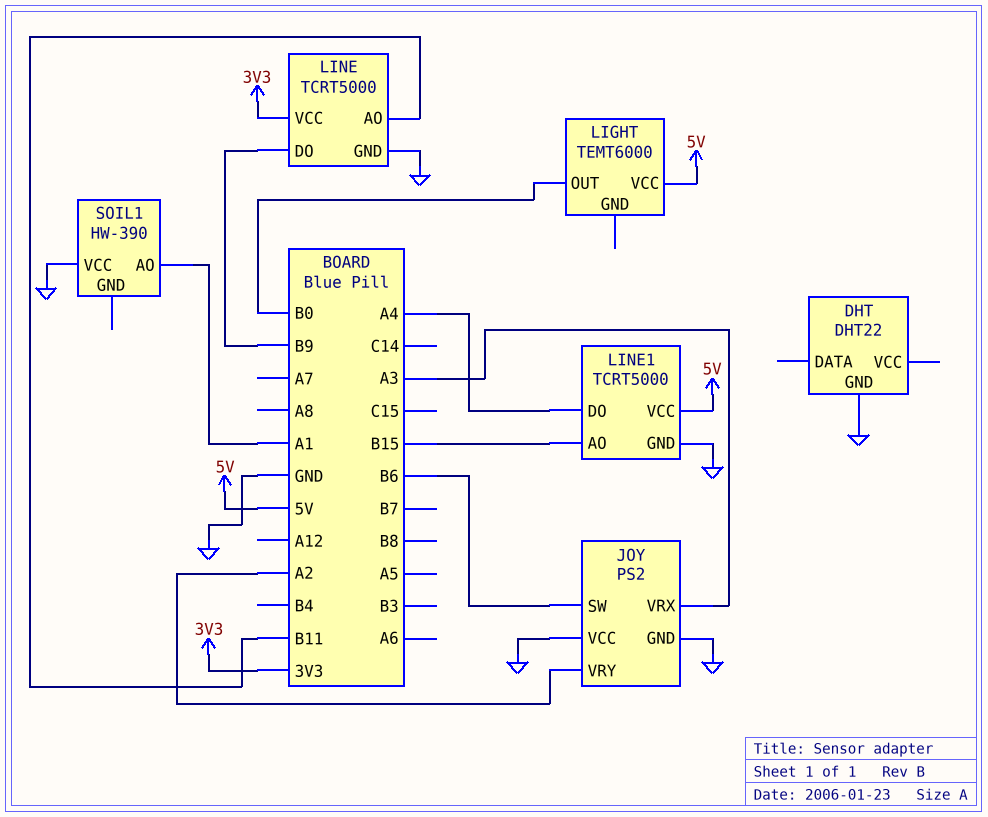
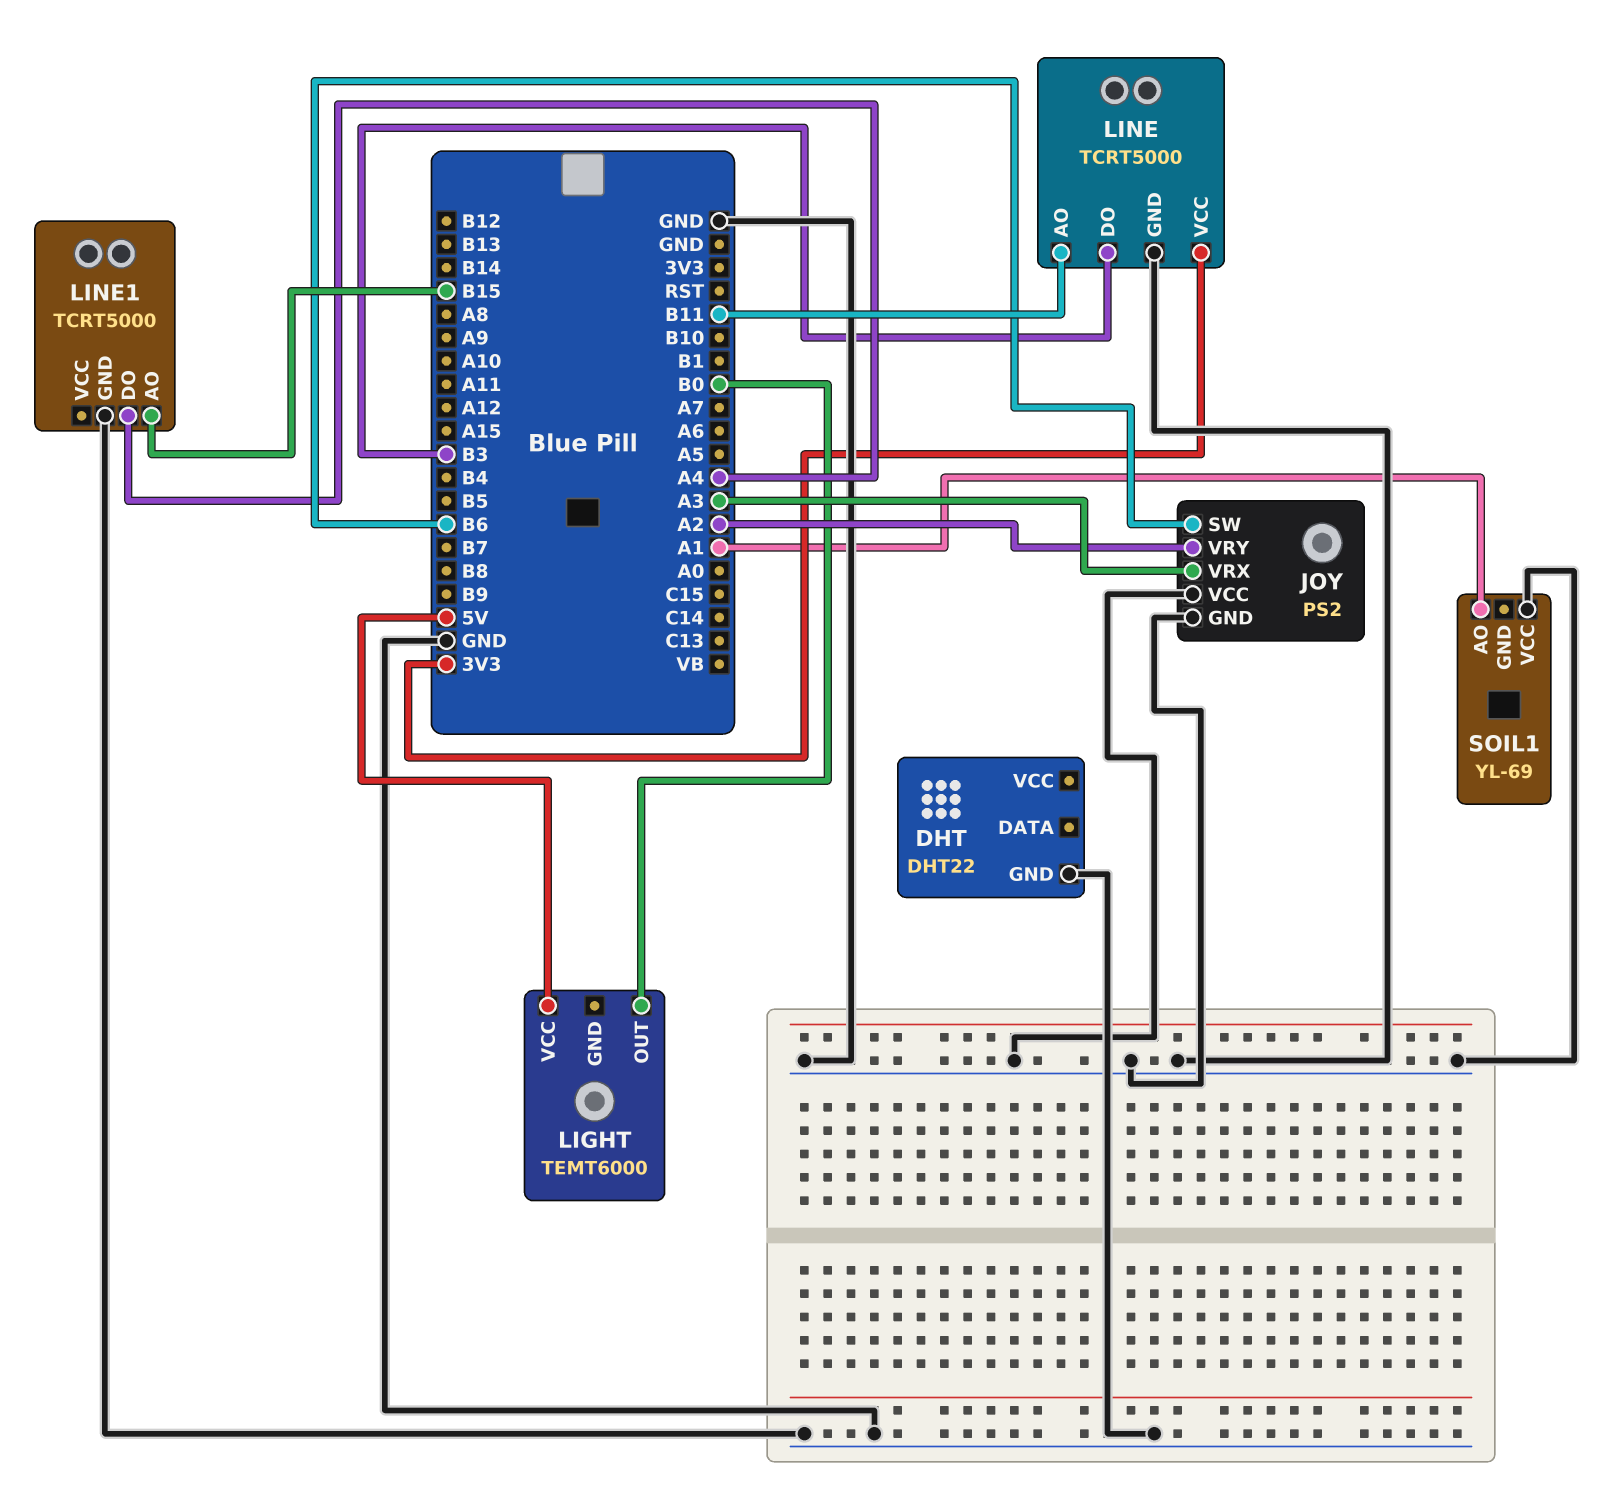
LINE pin DO: B9 -> B3
LINE1 pin VCC: 5V -> none
SOIL1: HW-390 -> YL-69

